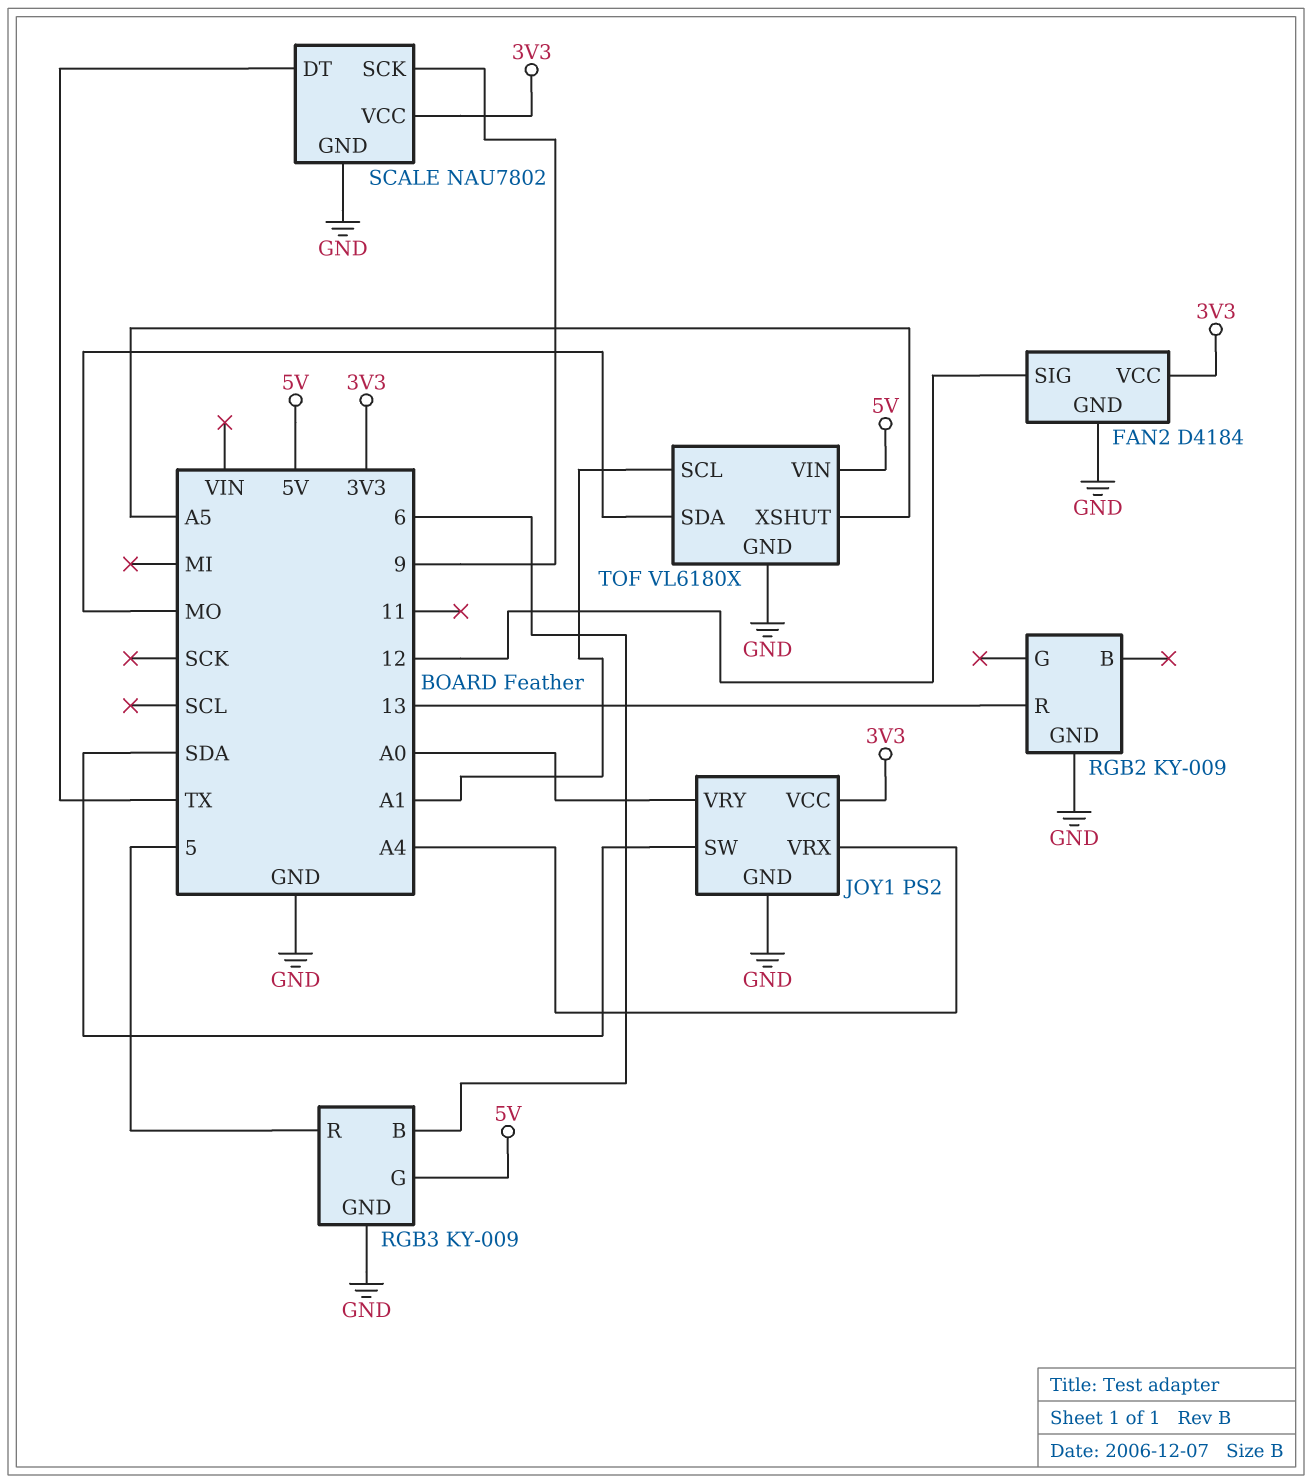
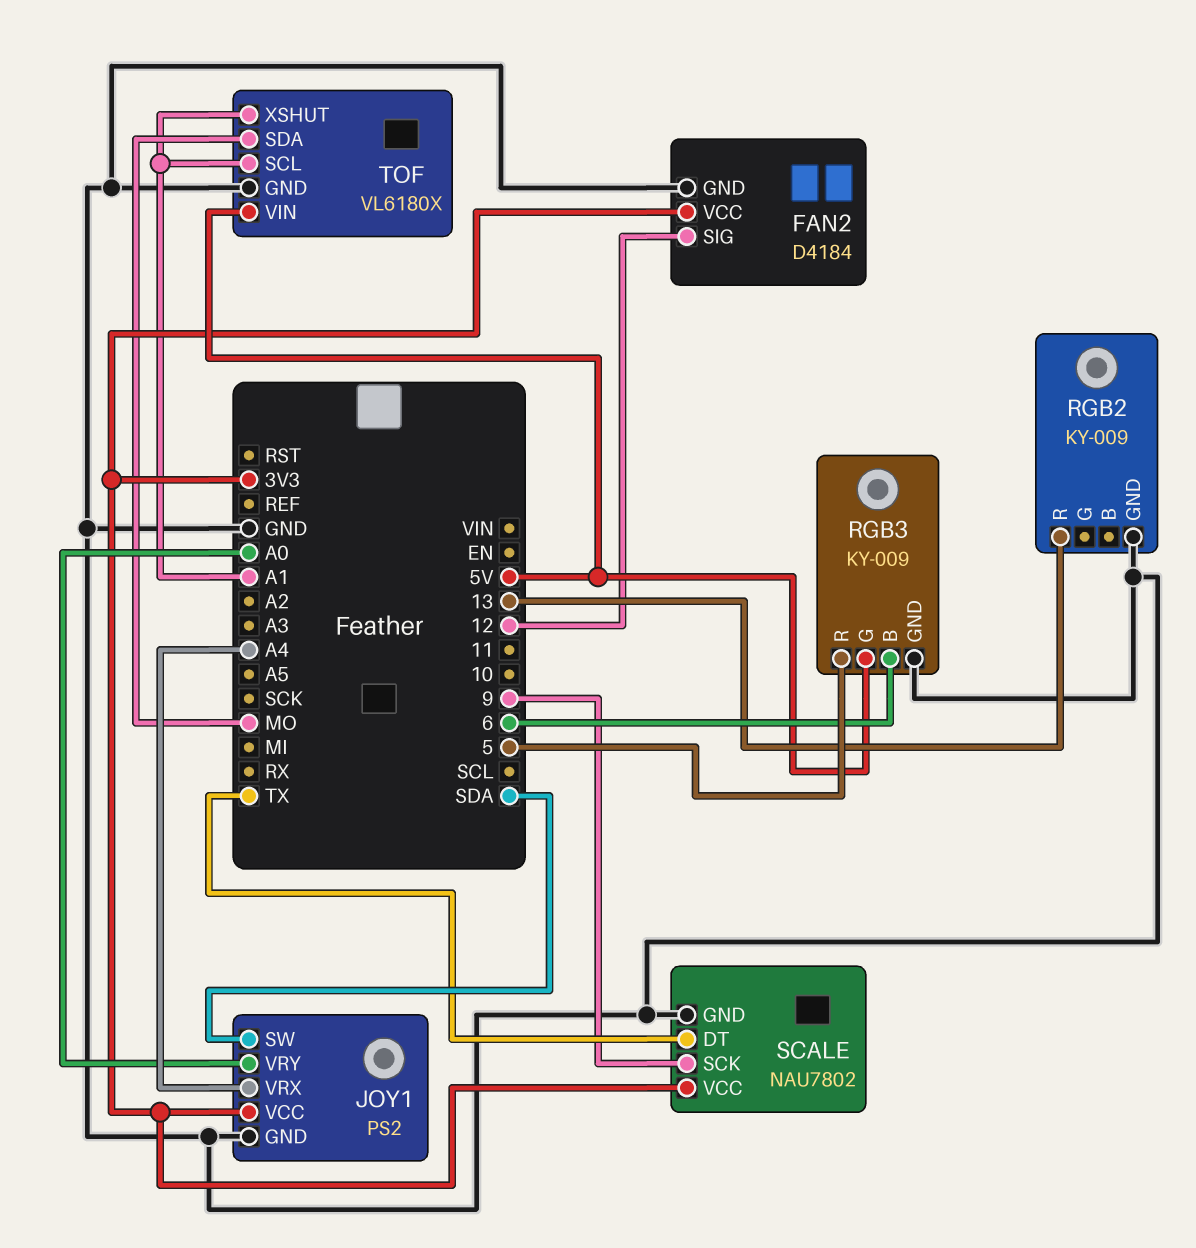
TOF pin XSHUT: A5 -> A1

